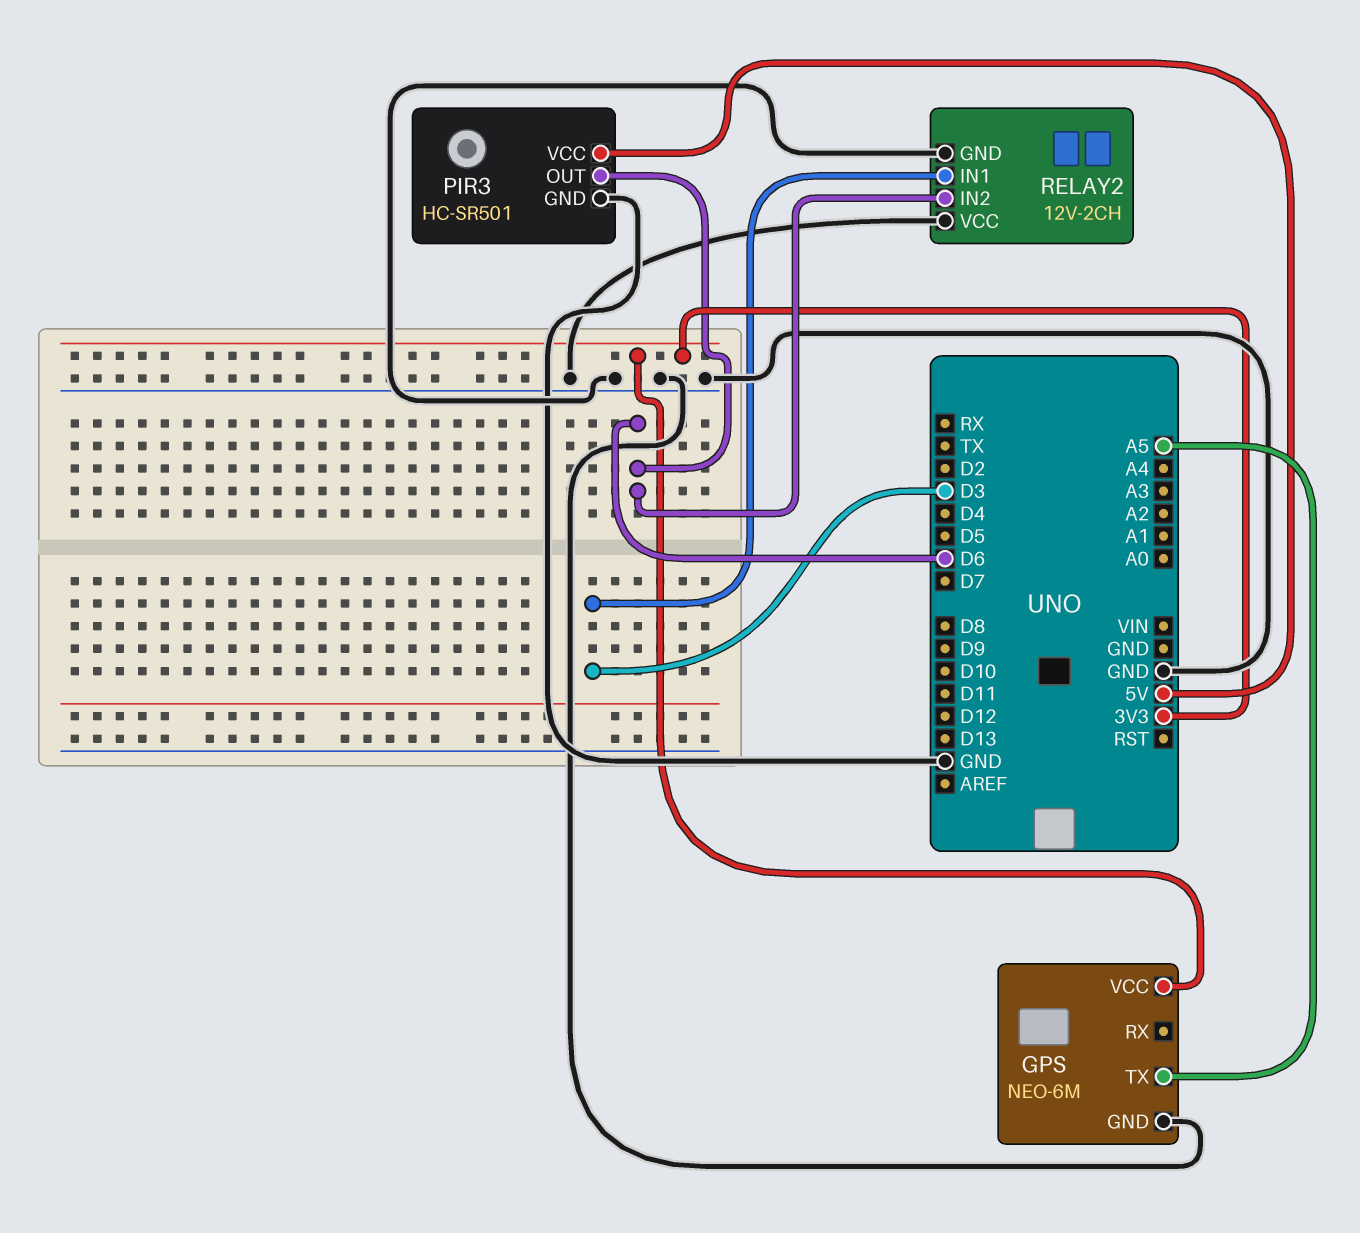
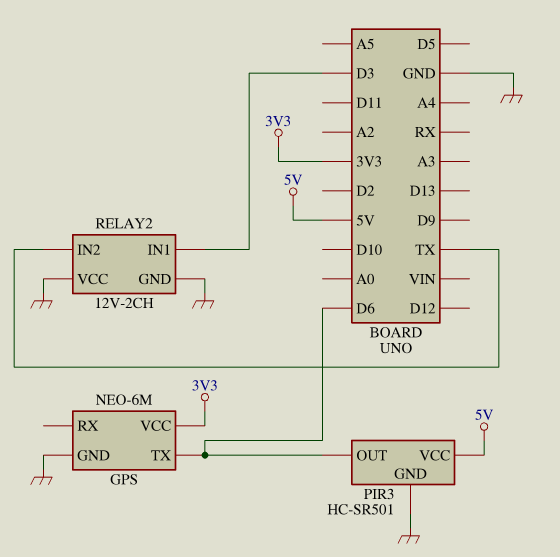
GPS pin TX: A5 -> D6
RELAY2 pin IN2: D6 -> TX

